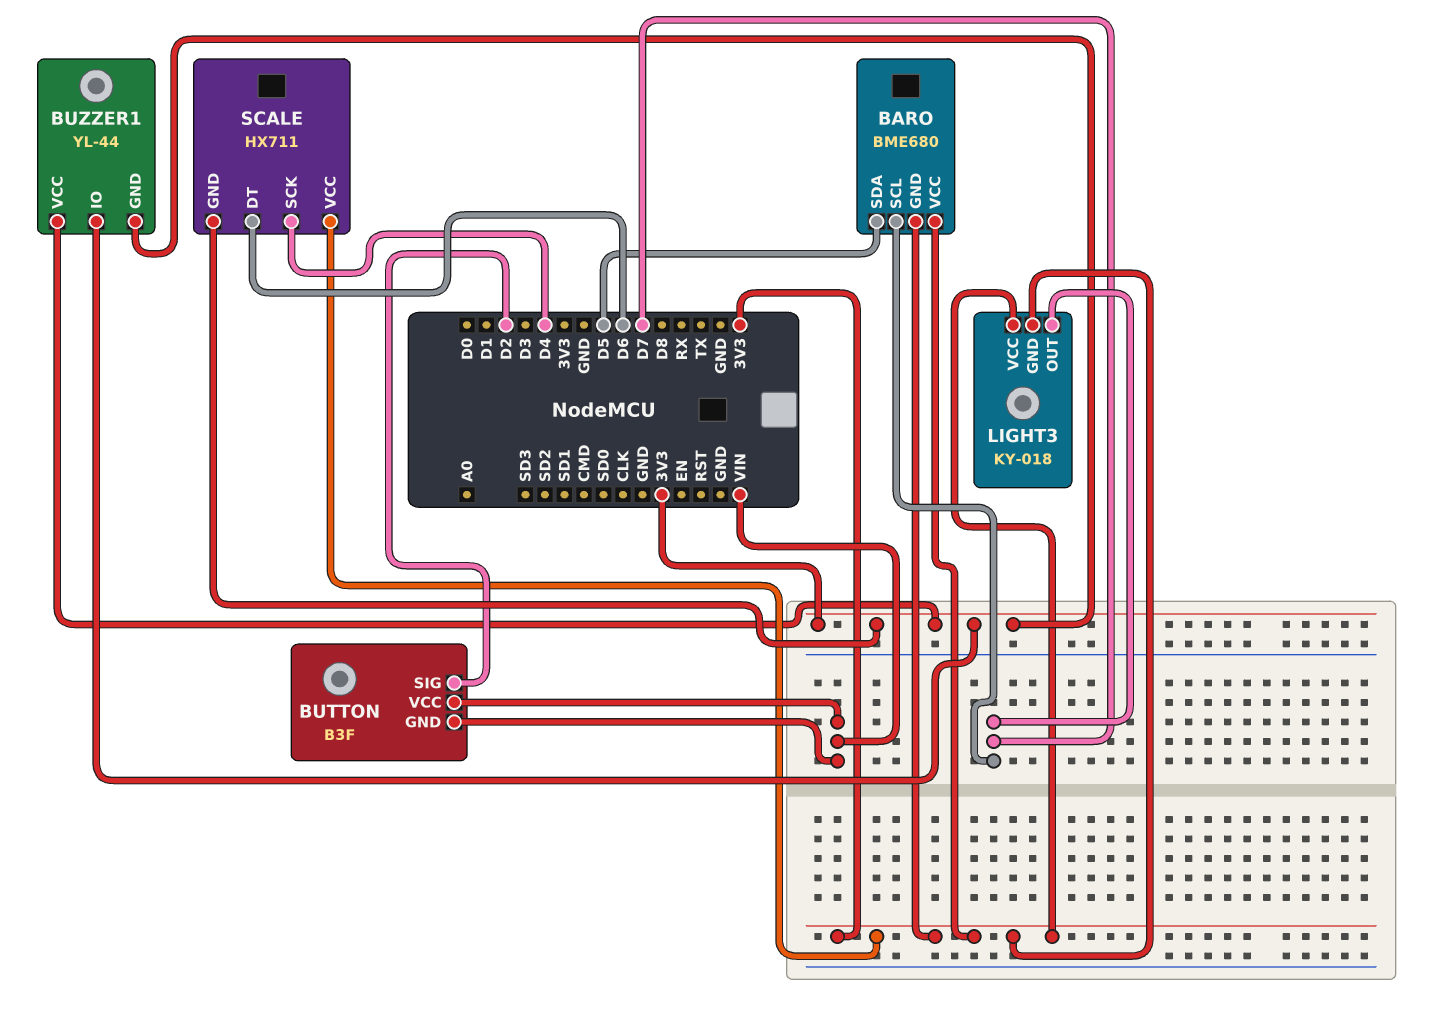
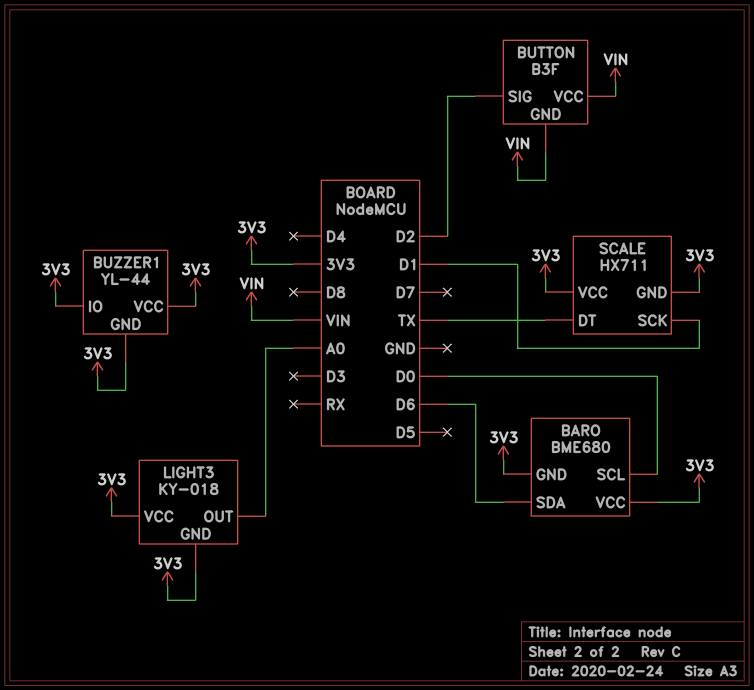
BARO pin SCL: D7 -> D0
BARO pin SDA: D5 -> D6
LIGHT3 pin OUT: D7 -> A0
SCALE pin DT: D6 -> TX
SCALE pin SCK: D4 -> D1

